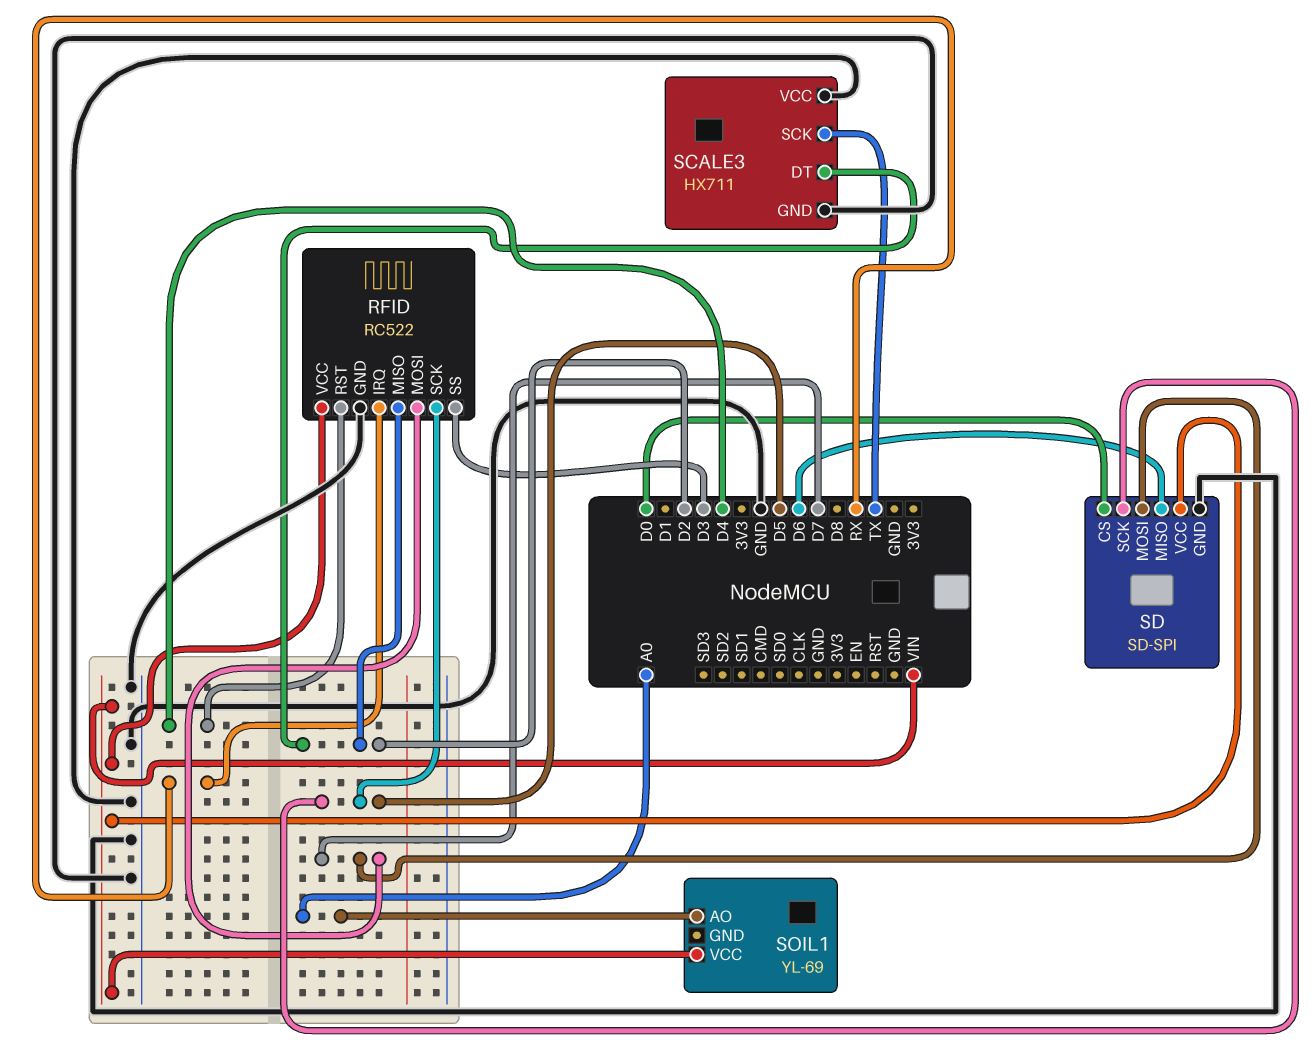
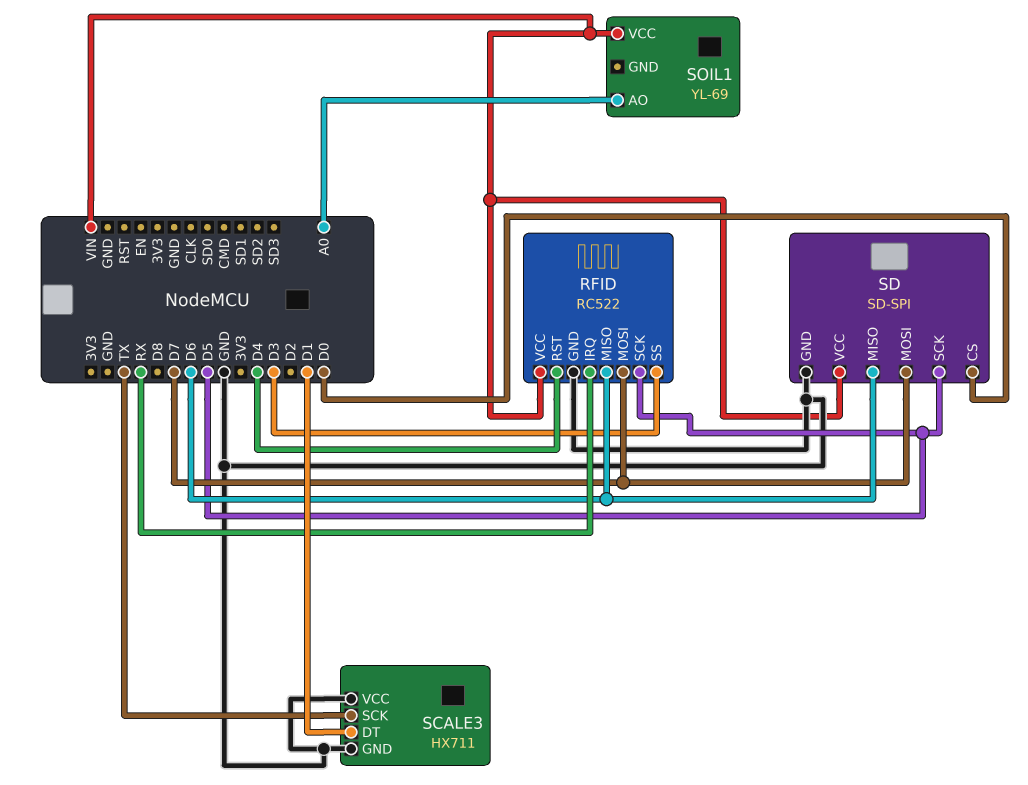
RFID pin MISO: D2 -> D6
SCALE3 pin DT: D2 -> D1

